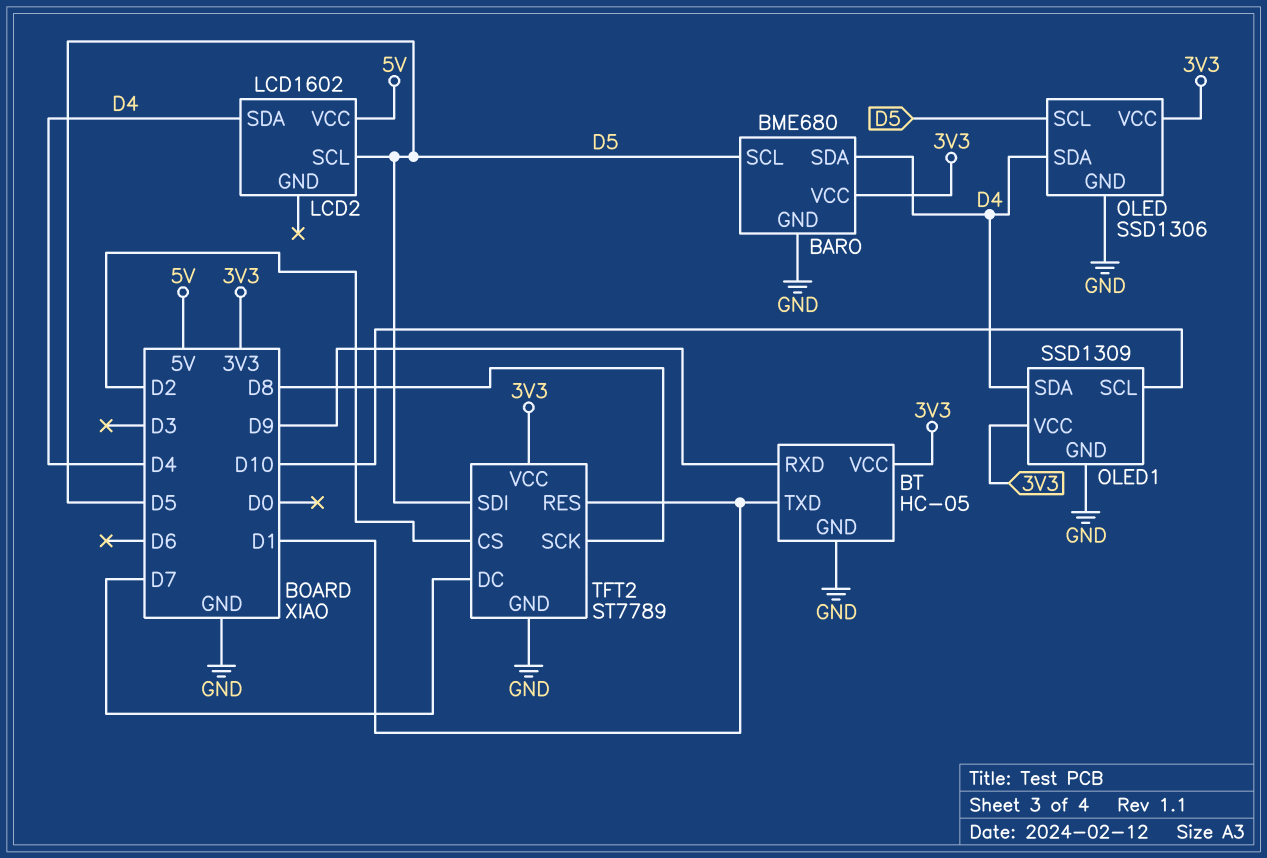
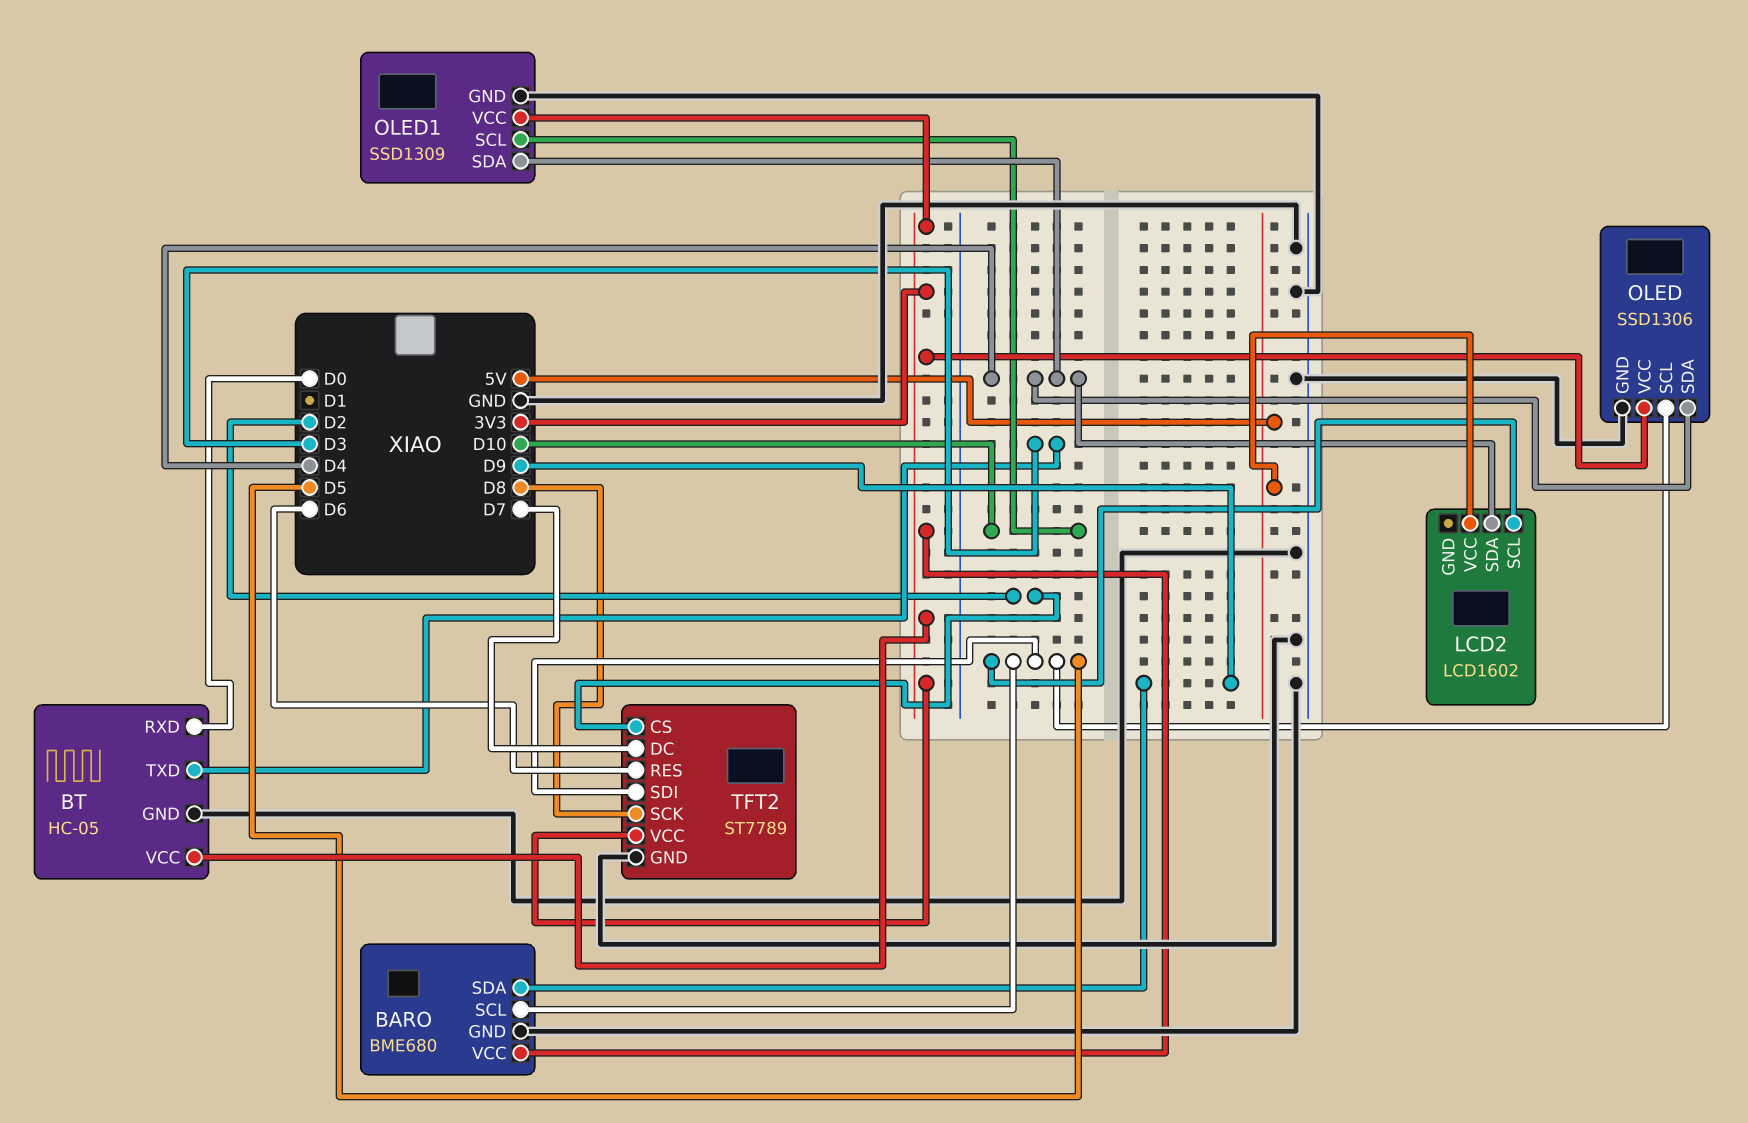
BARO pin SDA: D4 -> D9
BT pin RXD: D9 -> D0
BT pin TXD: D1 -> D3
TFT2 pin RES: D1 -> D6

